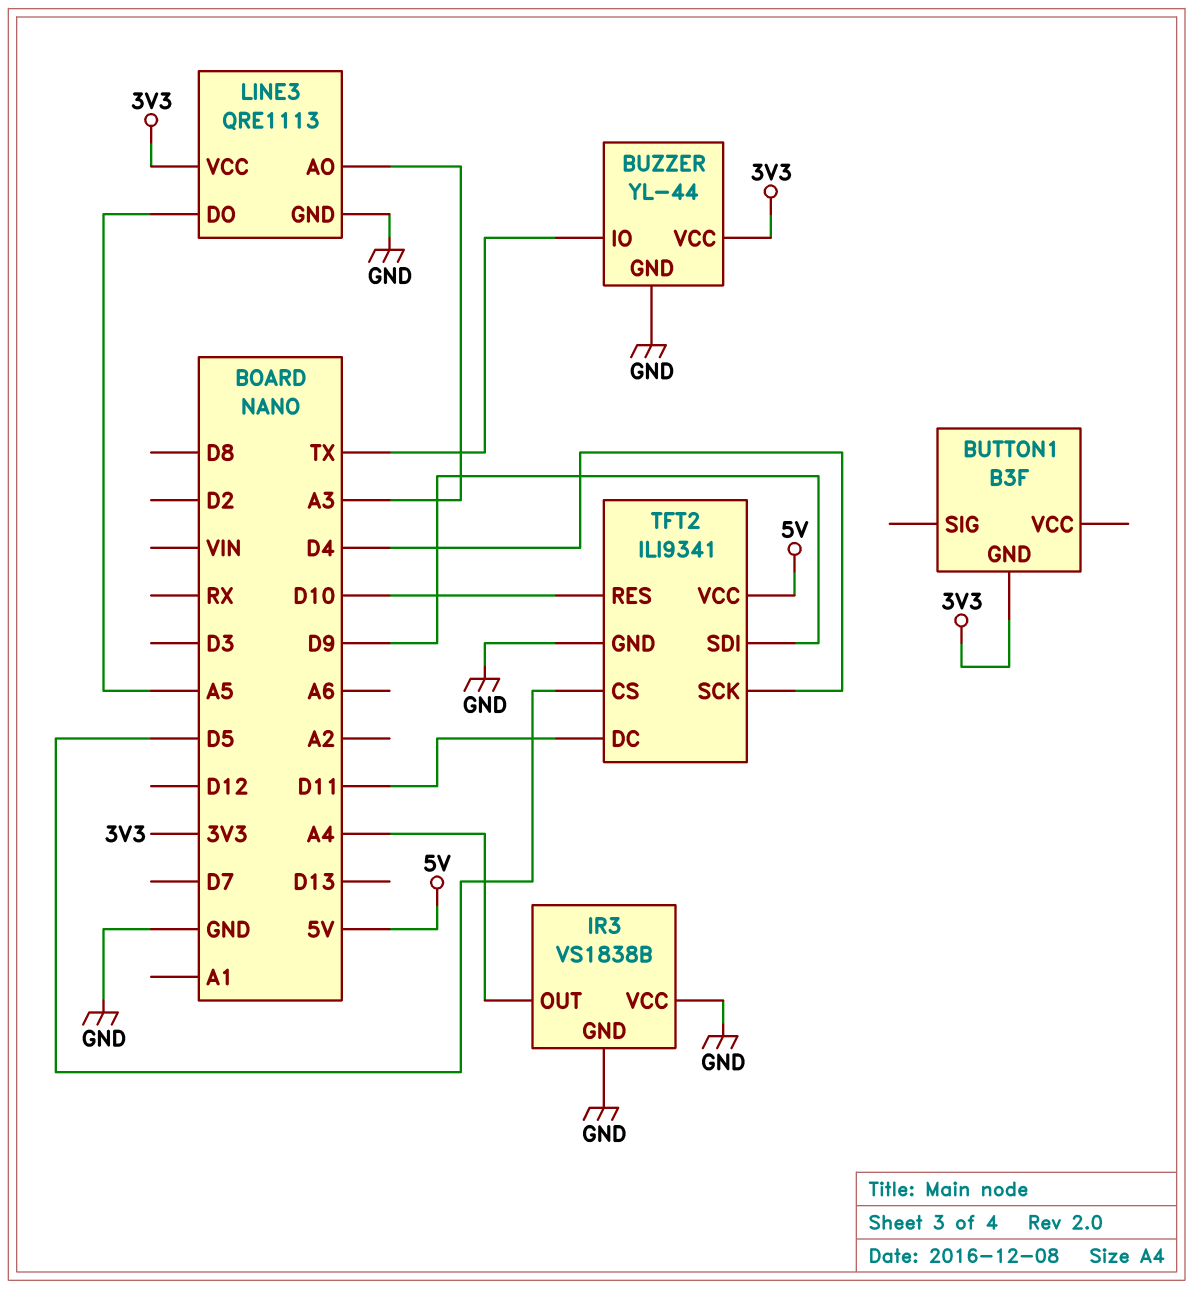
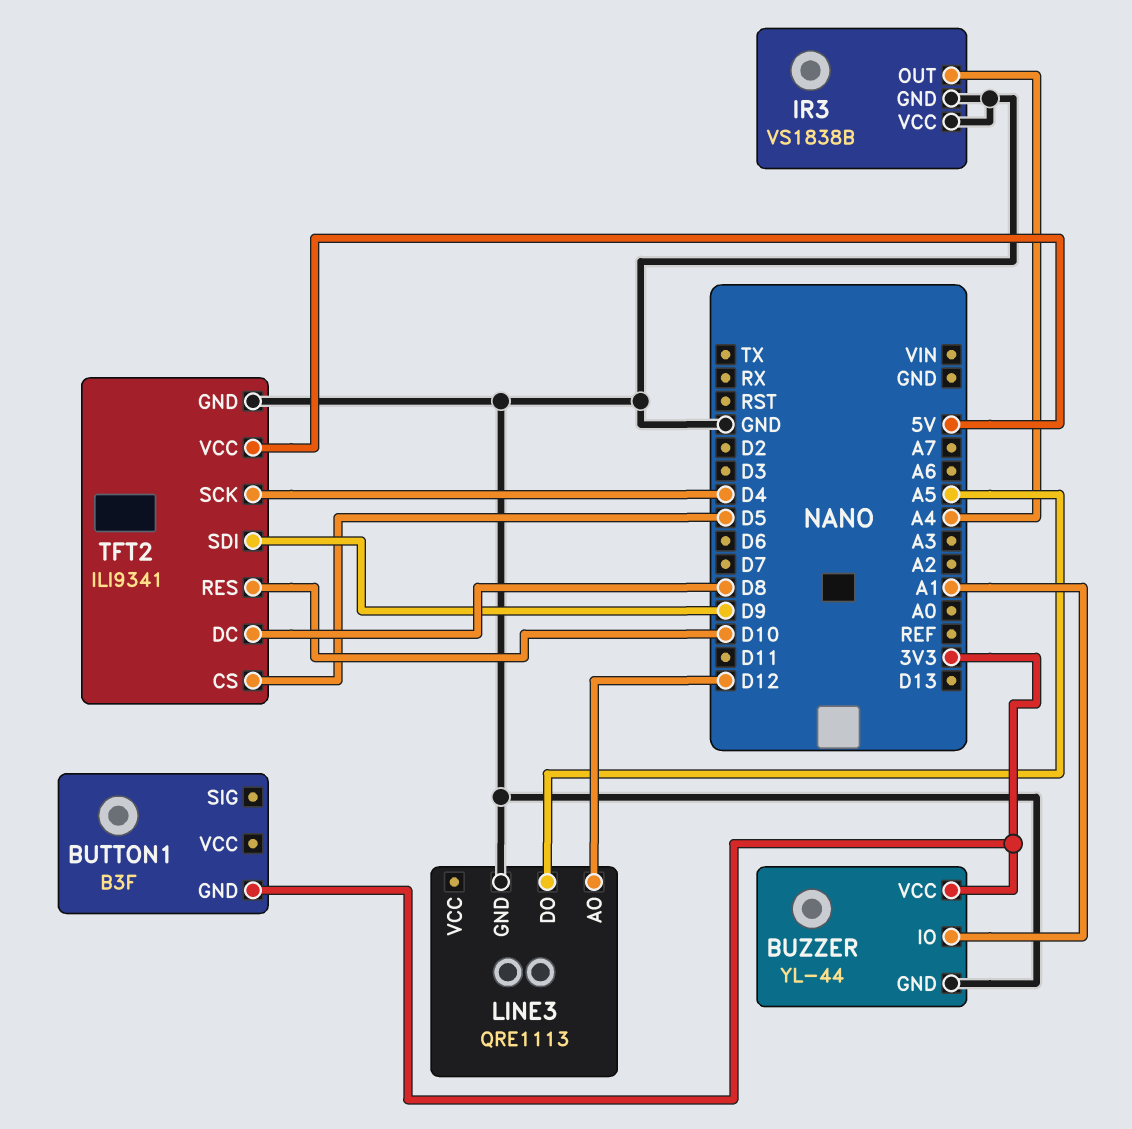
BUZZER pin IO: TX -> A1
LINE3 pin AO: A3 -> D12
LINE3 pin VCC: 3V3 -> none
TFT2 pin DC: D11 -> D8

